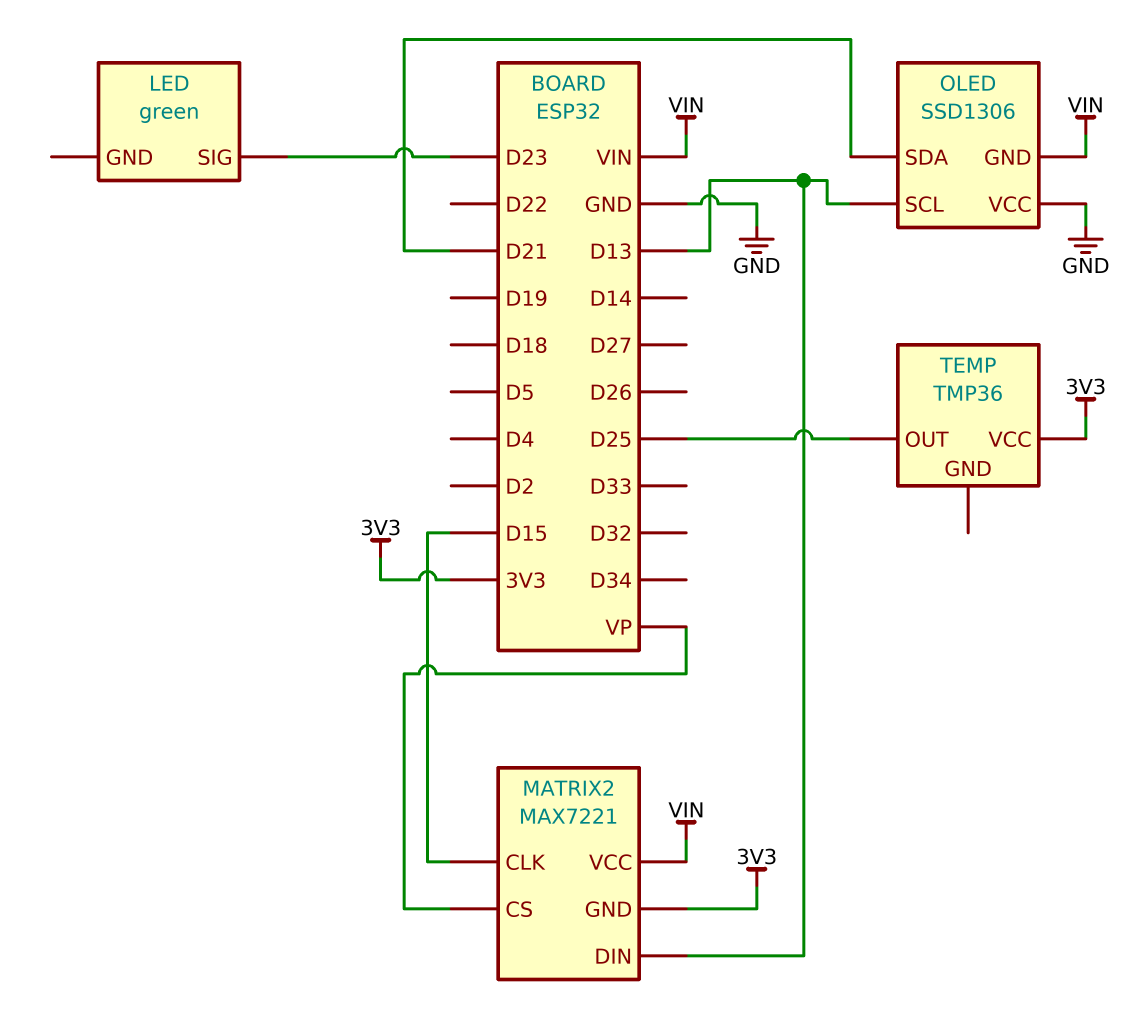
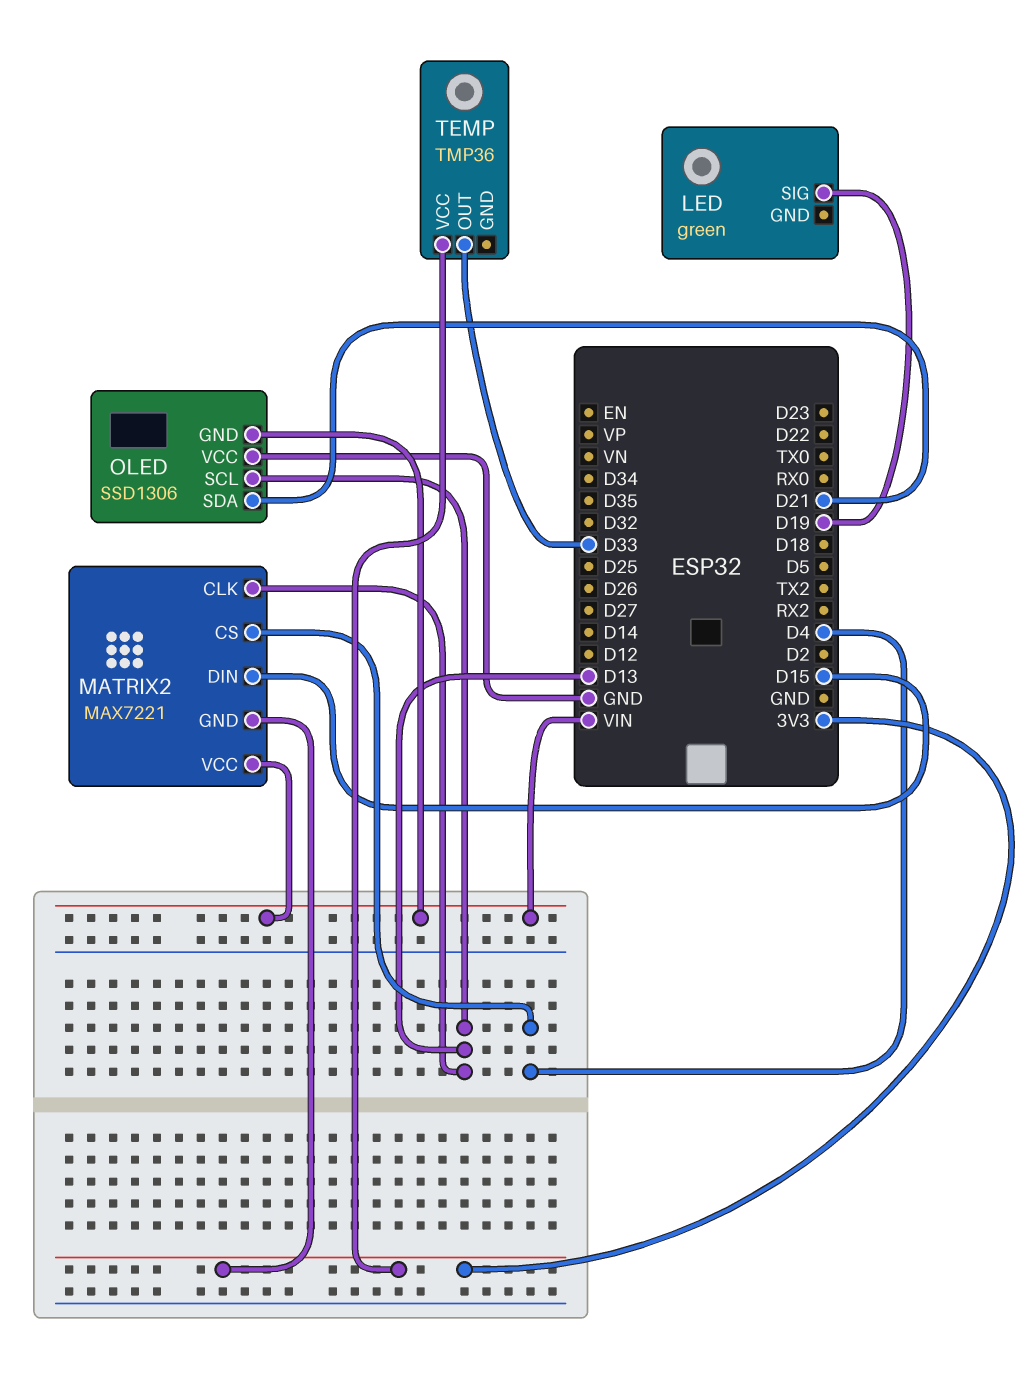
LED pin SIG: D23 -> D19
MATRIX2 pin CLK: D15 -> D13
MATRIX2 pin CS: VP -> D4
MATRIX2 pin DIN: D13 -> D15
TEMP pin OUT: D25 -> D33

